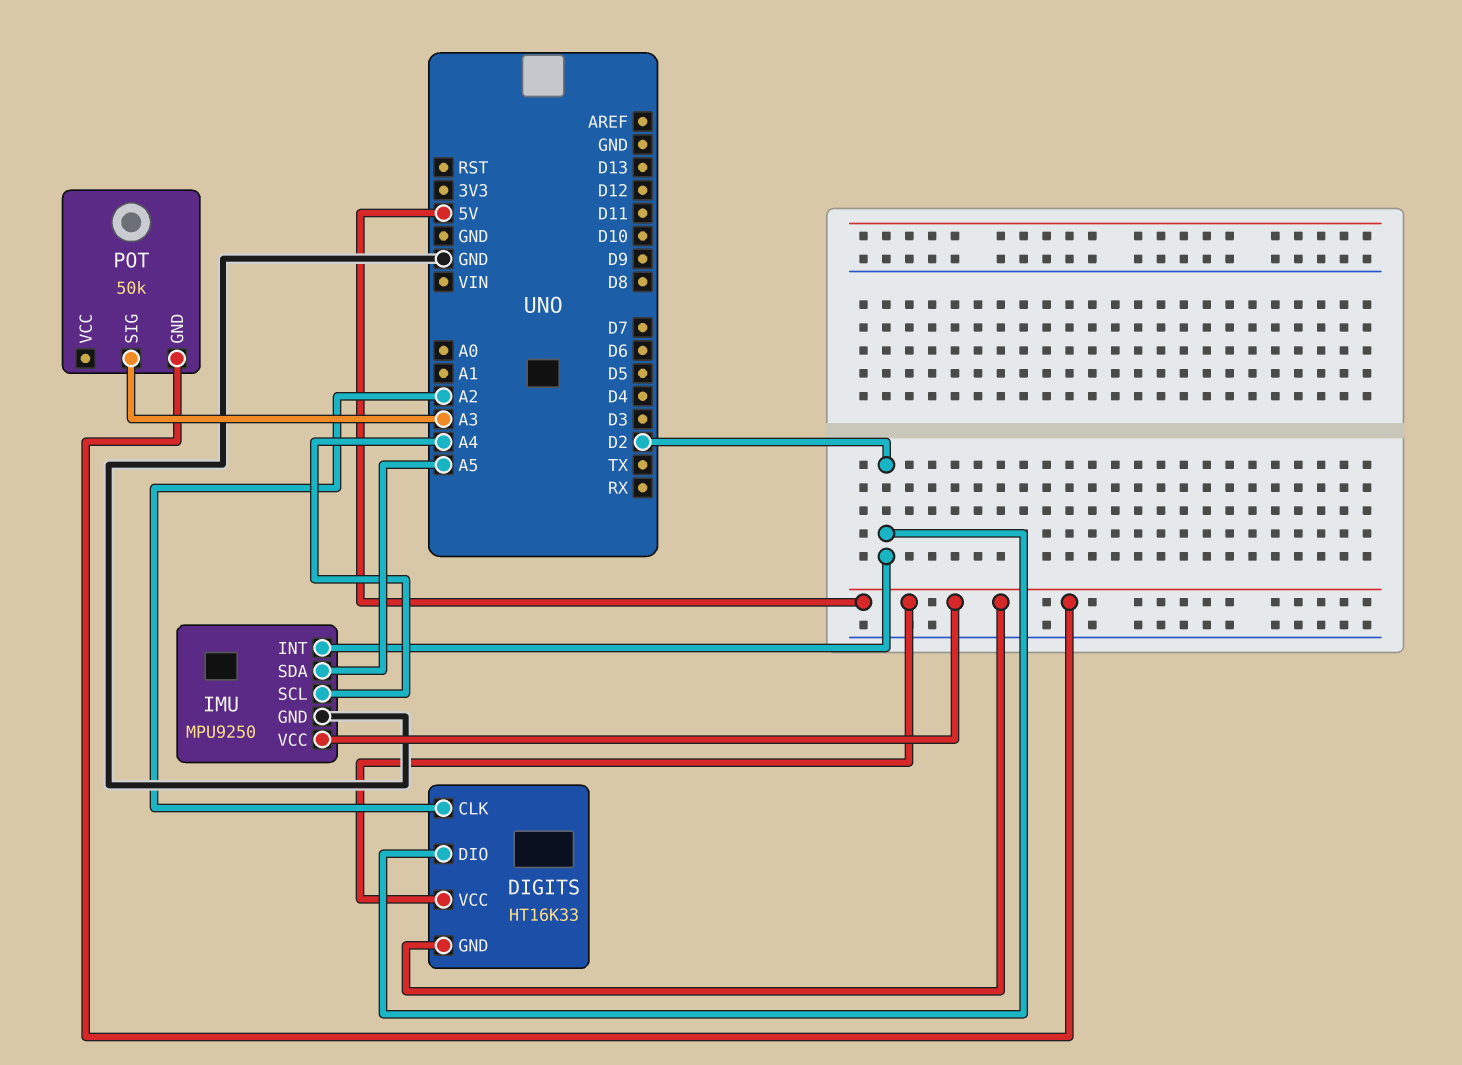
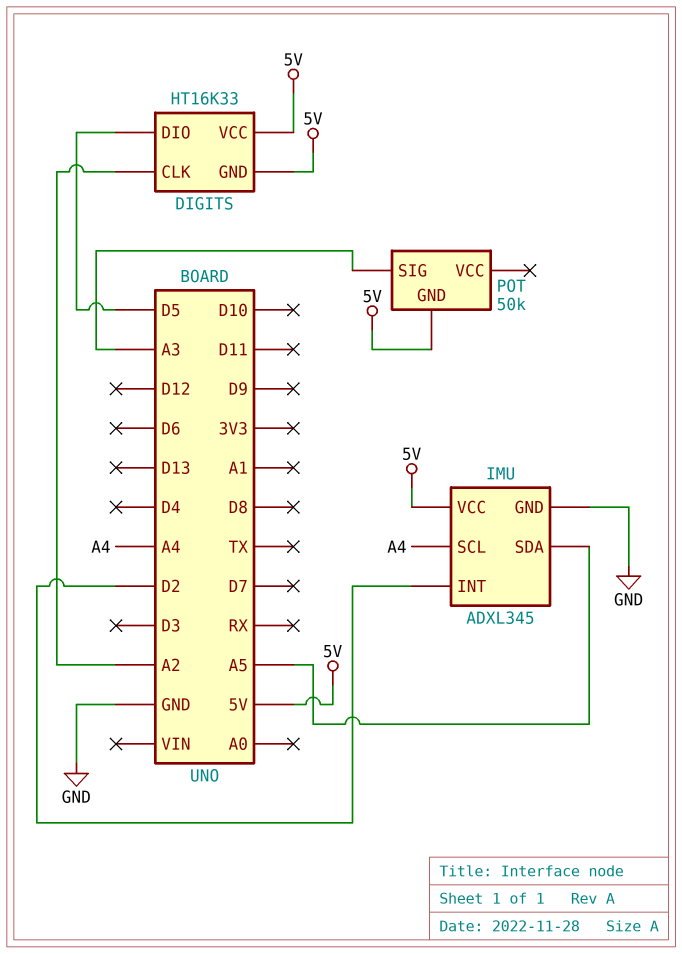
DIGITS pin DIO: D2 -> D5
IMU: MPU9250 -> ADXL345

